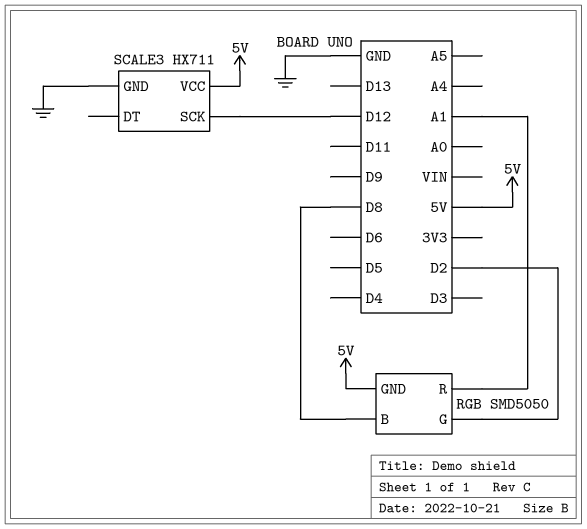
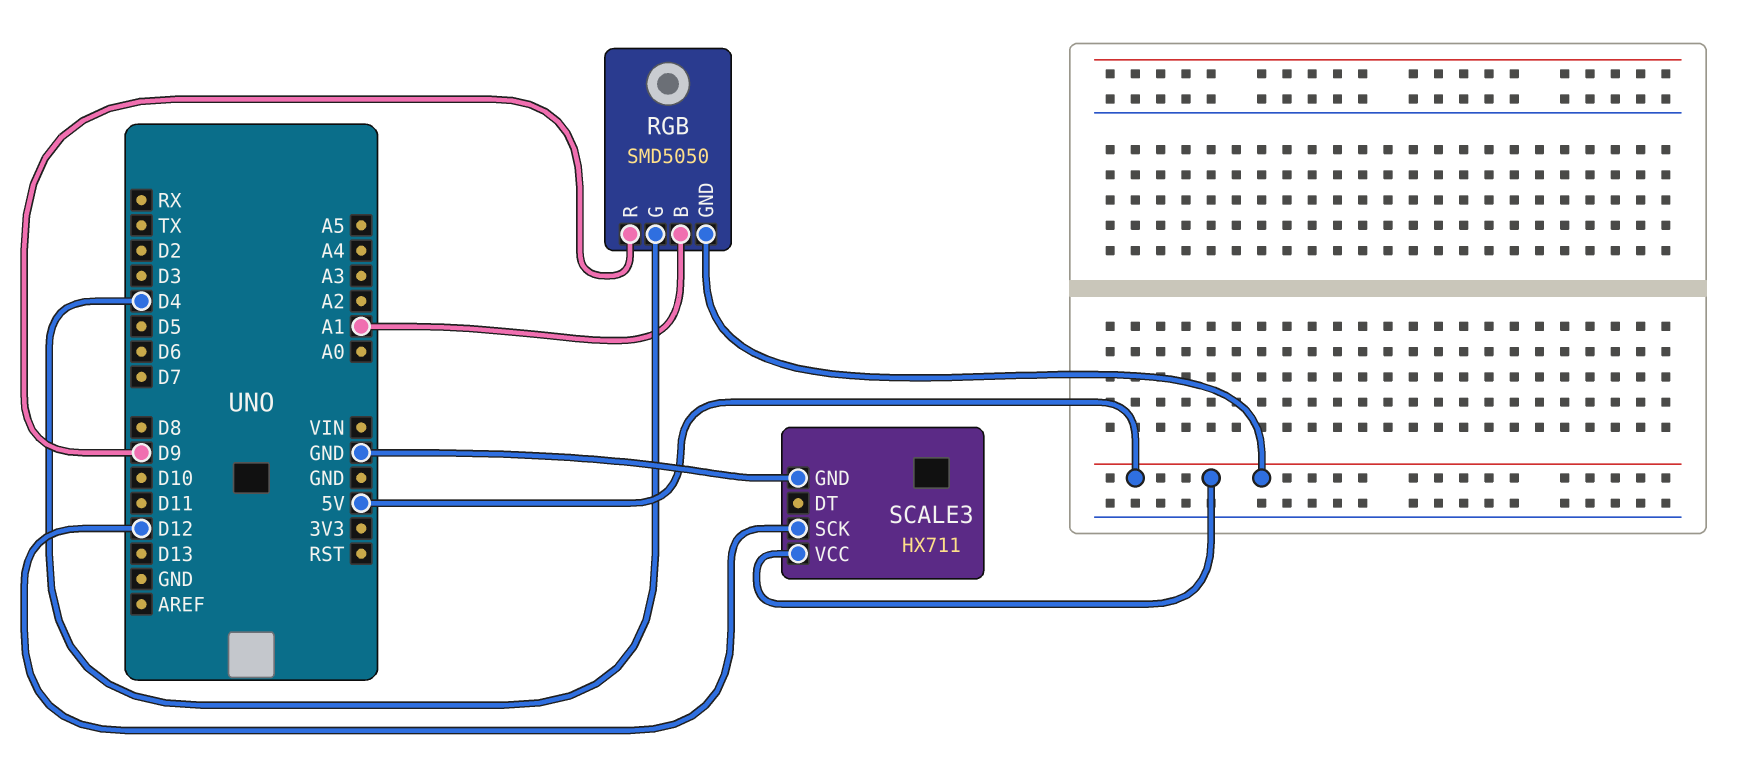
RGB pin B: D8 -> A1
RGB pin G: D2 -> D4
RGB pin R: A1 -> D9

